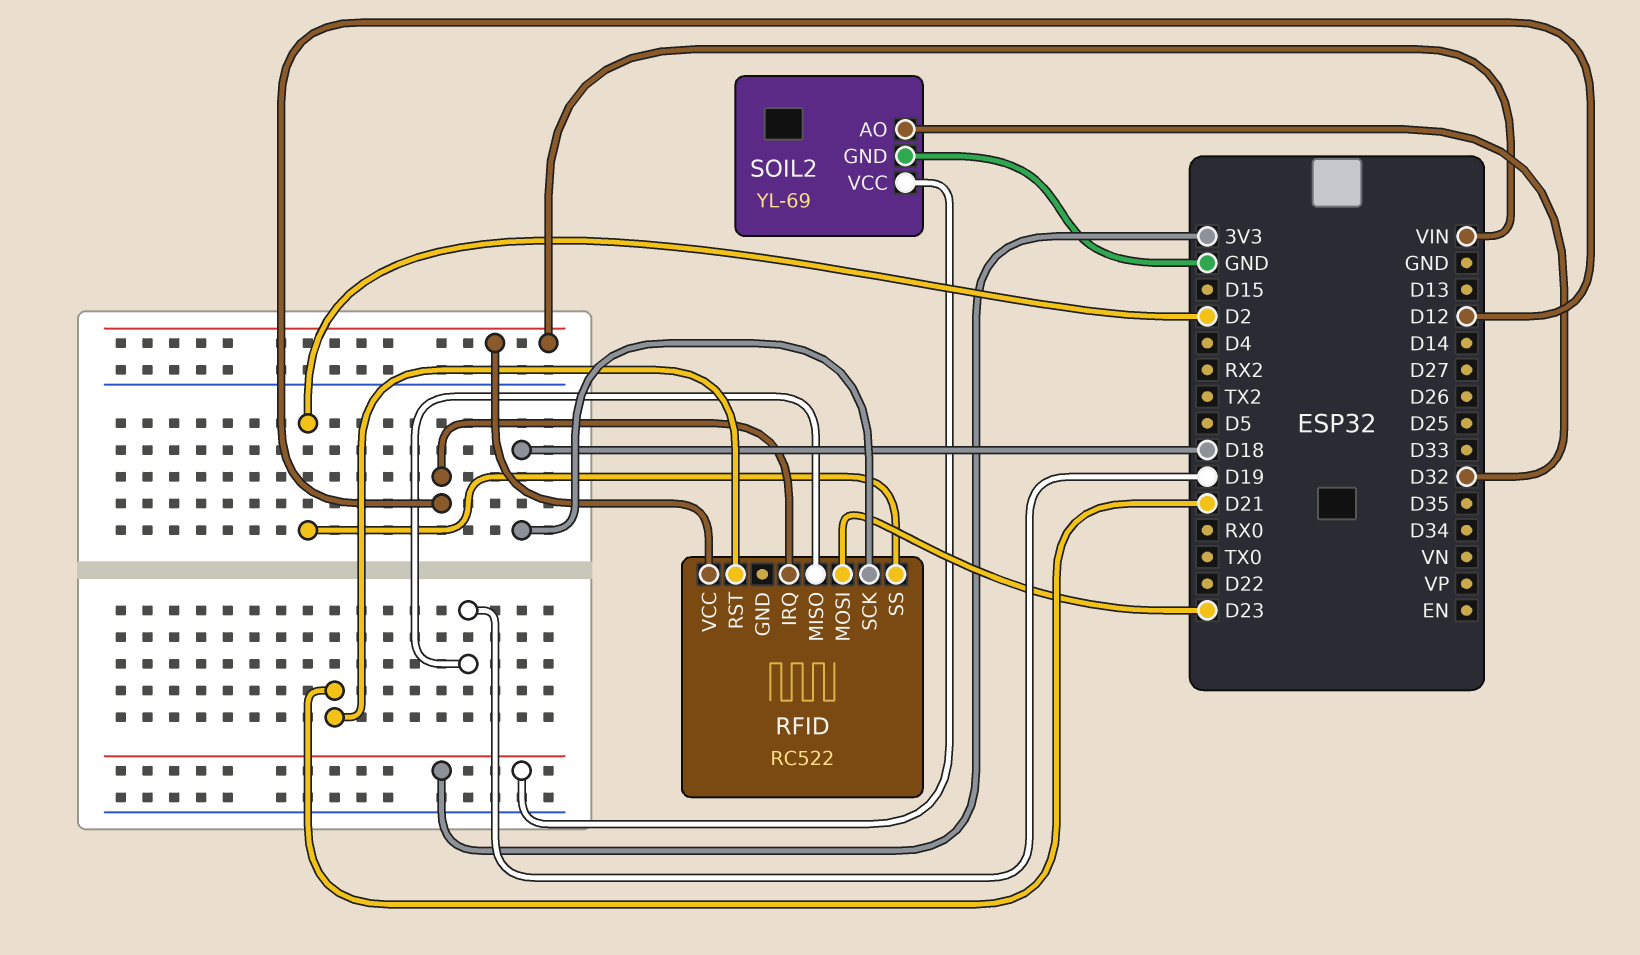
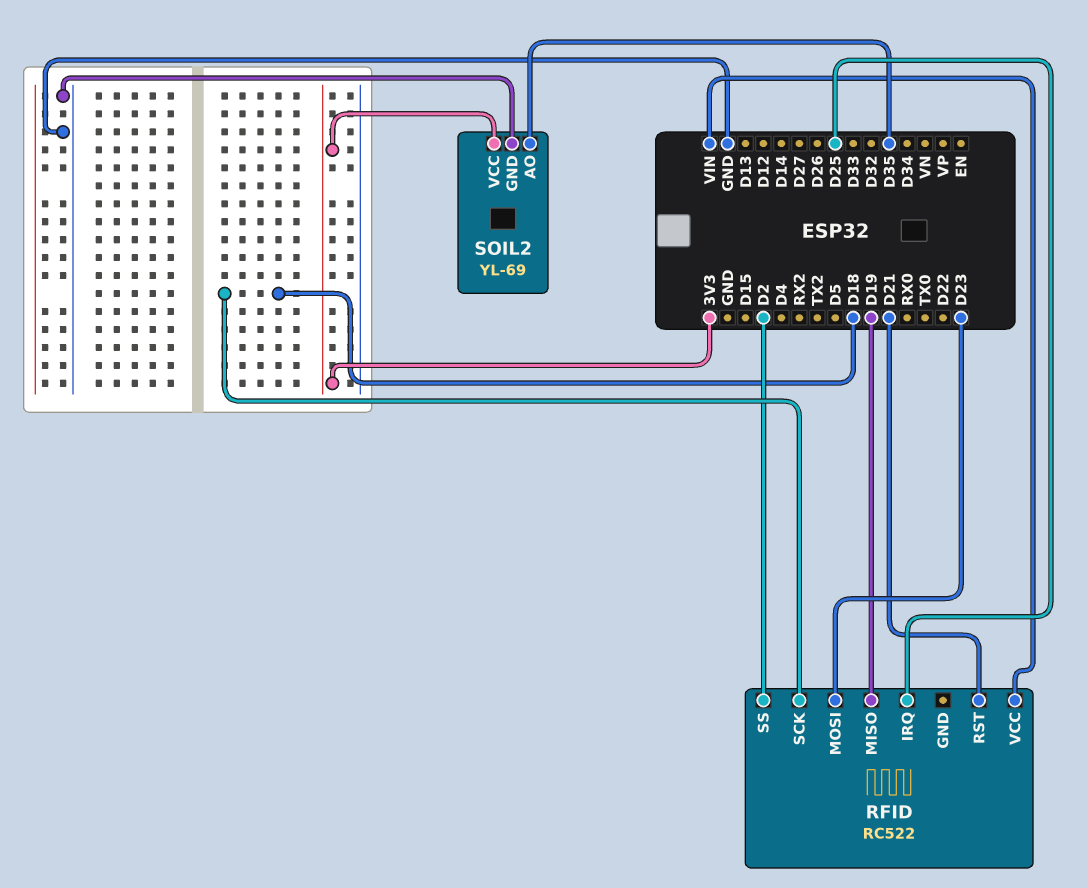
RFID pin IRQ: D12 -> D25
SOIL2 pin AO: D32 -> D35

